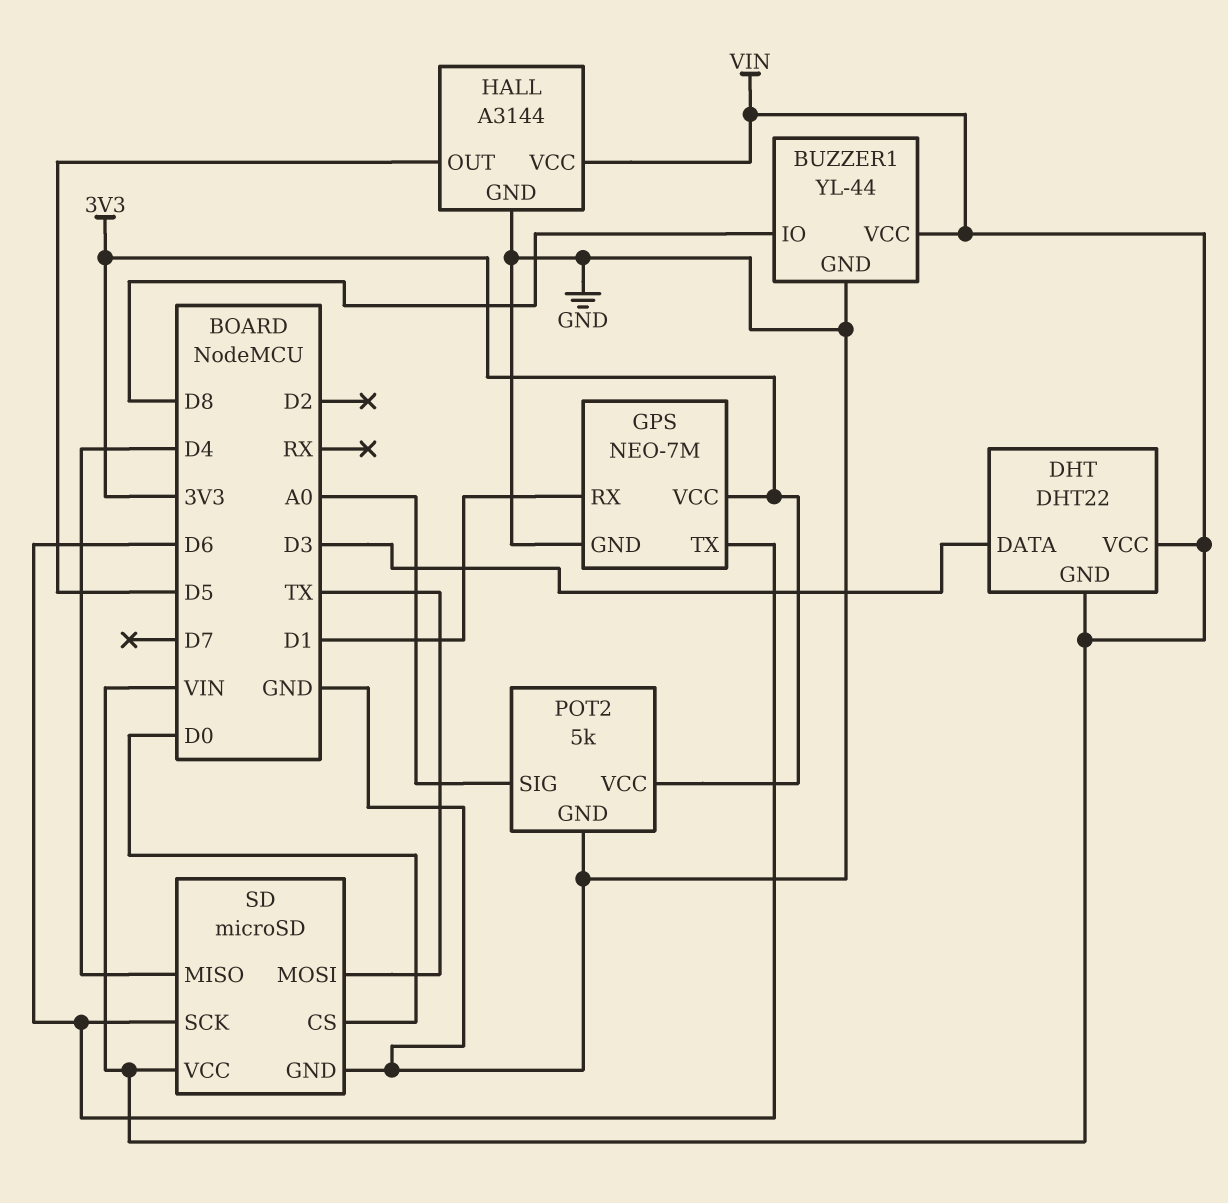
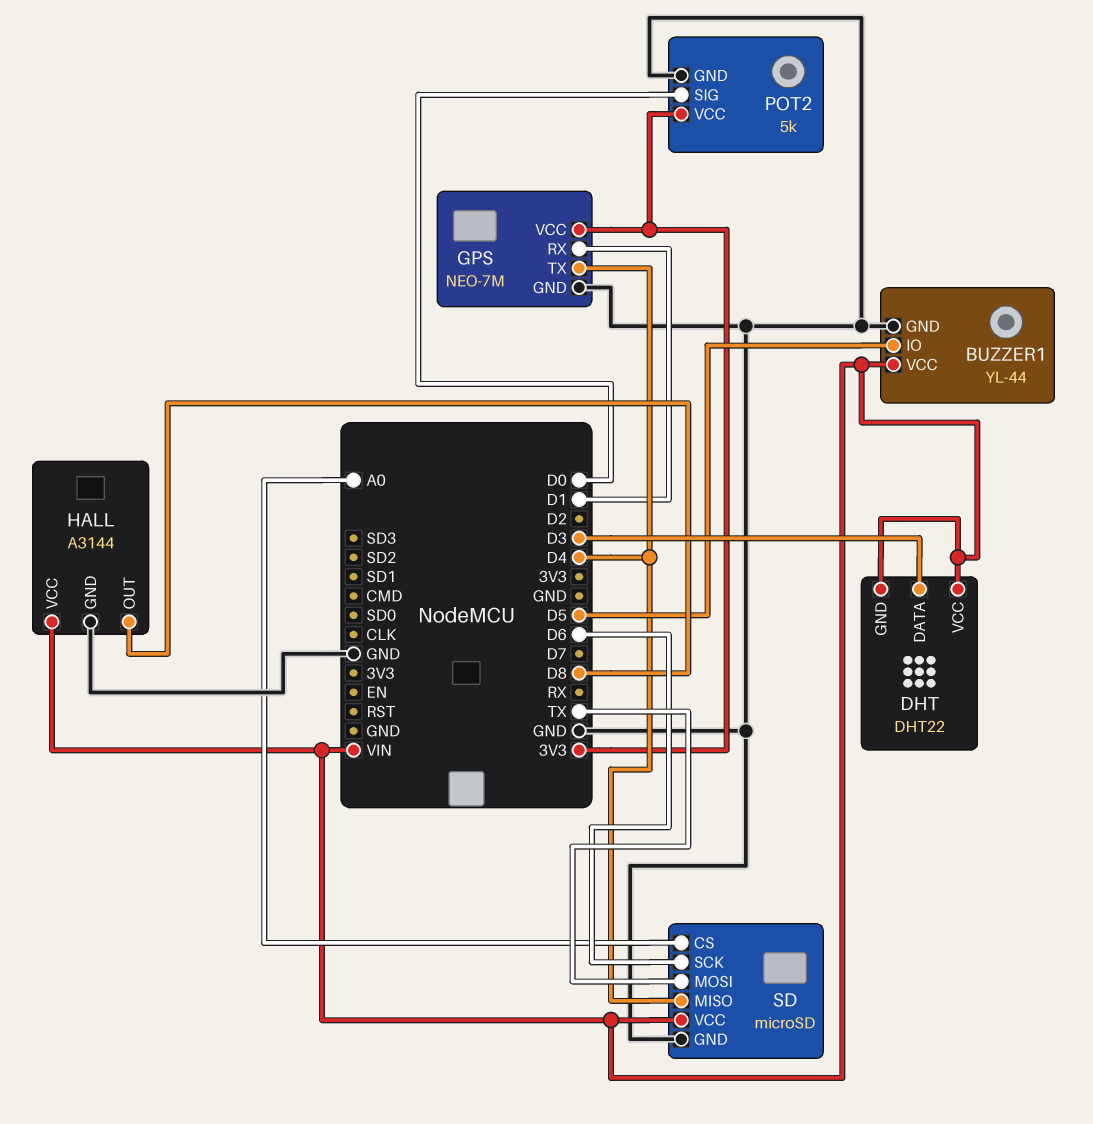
BUZZER1 pin IO: D8 -> D5
GPS pin TX: D6 -> D4
HALL pin OUT: D5 -> D8
POT2 pin SIG: A0 -> D0
SD pin CS: D0 -> A0

